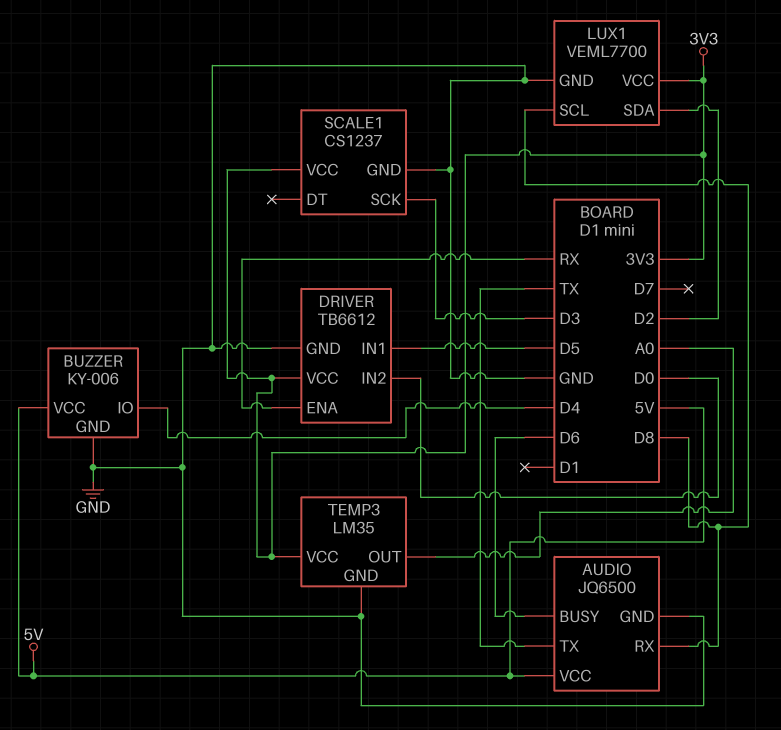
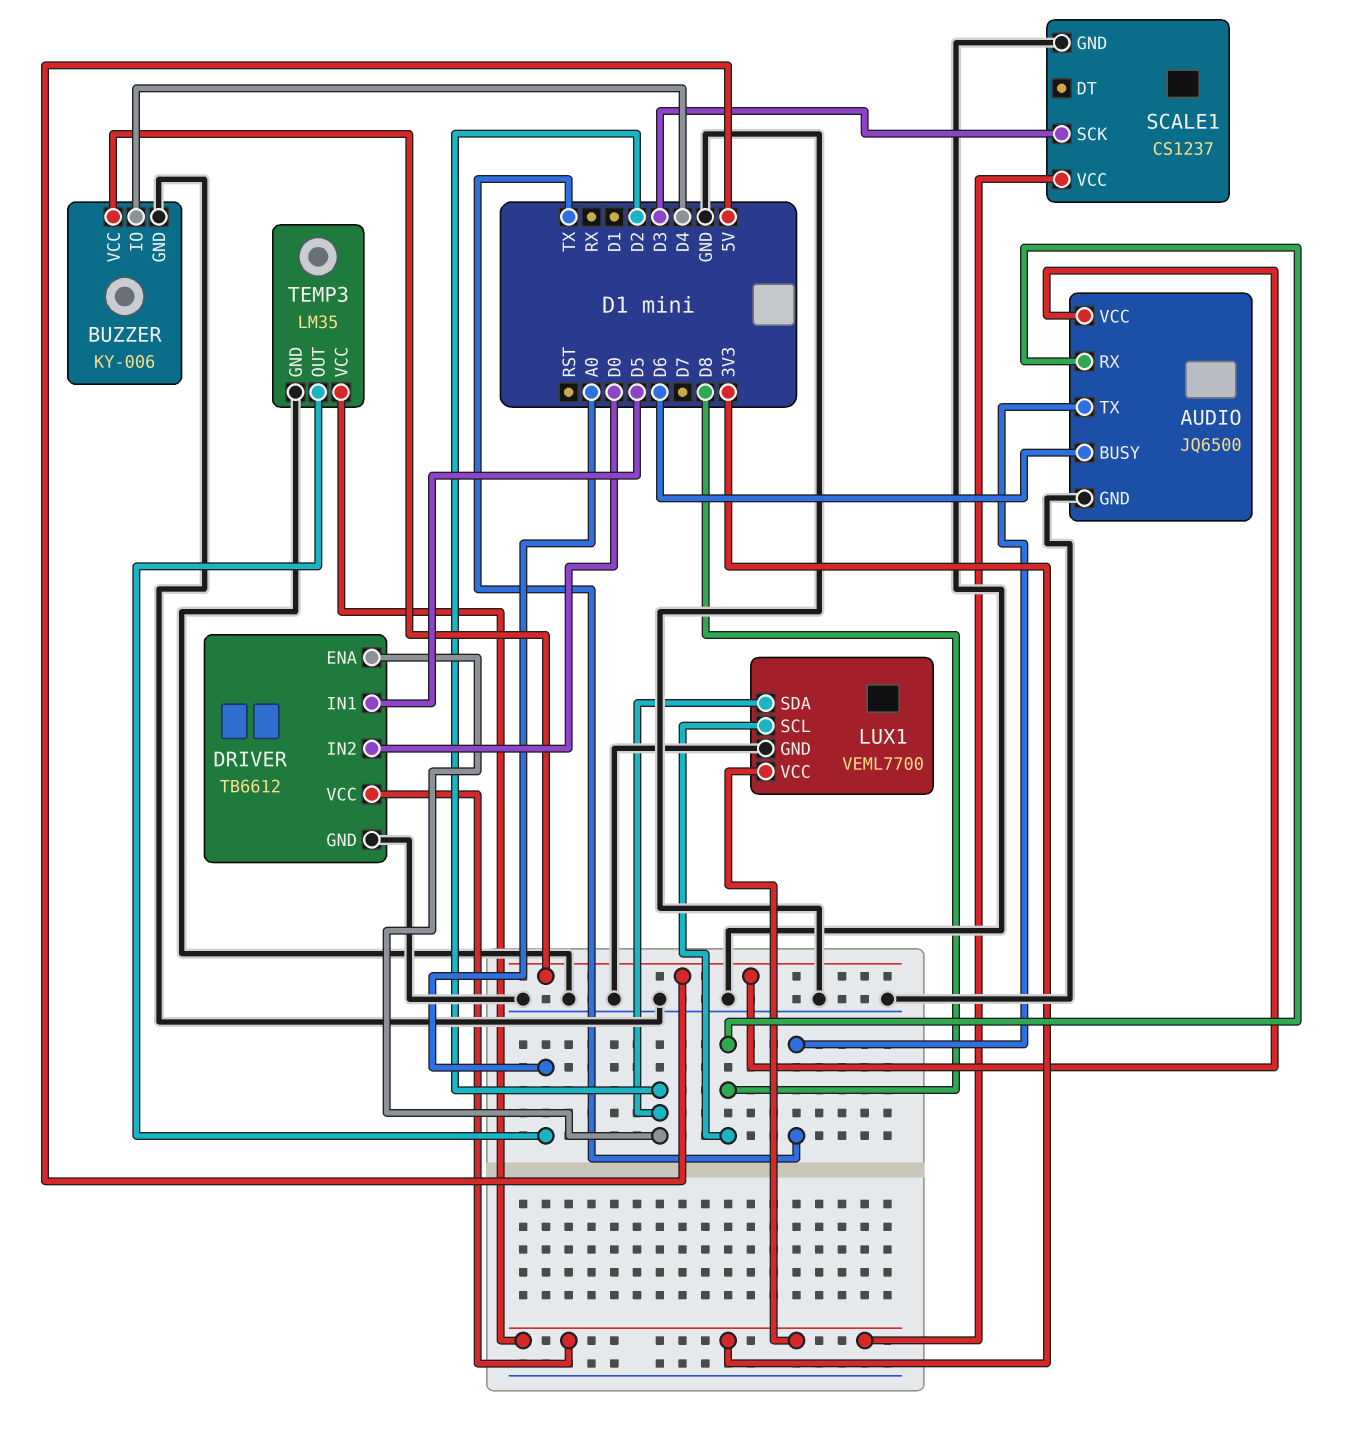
DRIVER pin ENA: RX -> D2

